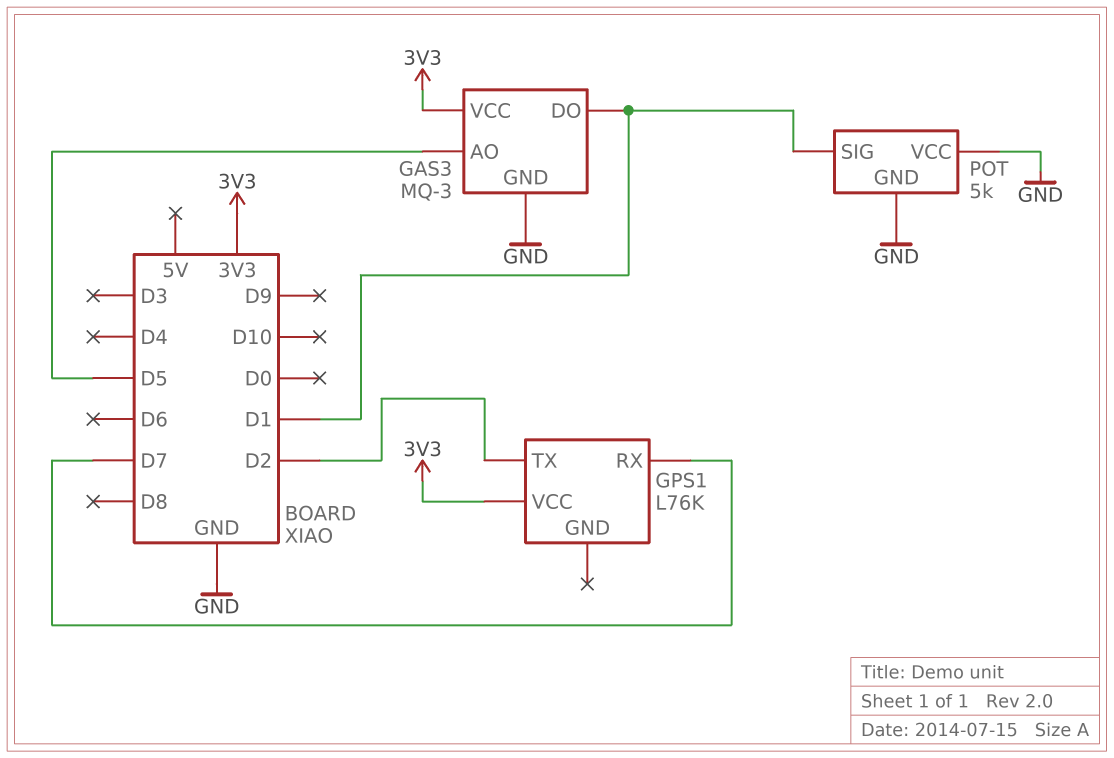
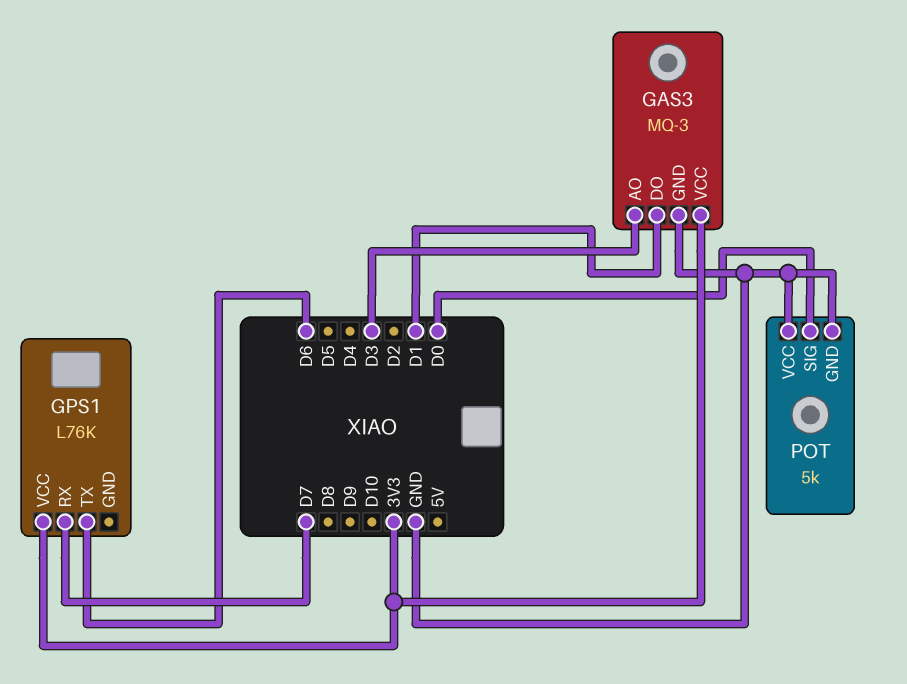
GAS3 pin AO: D5 -> D3
GPS1 pin TX: D2 -> D6
POT pin SIG: D1 -> D0

